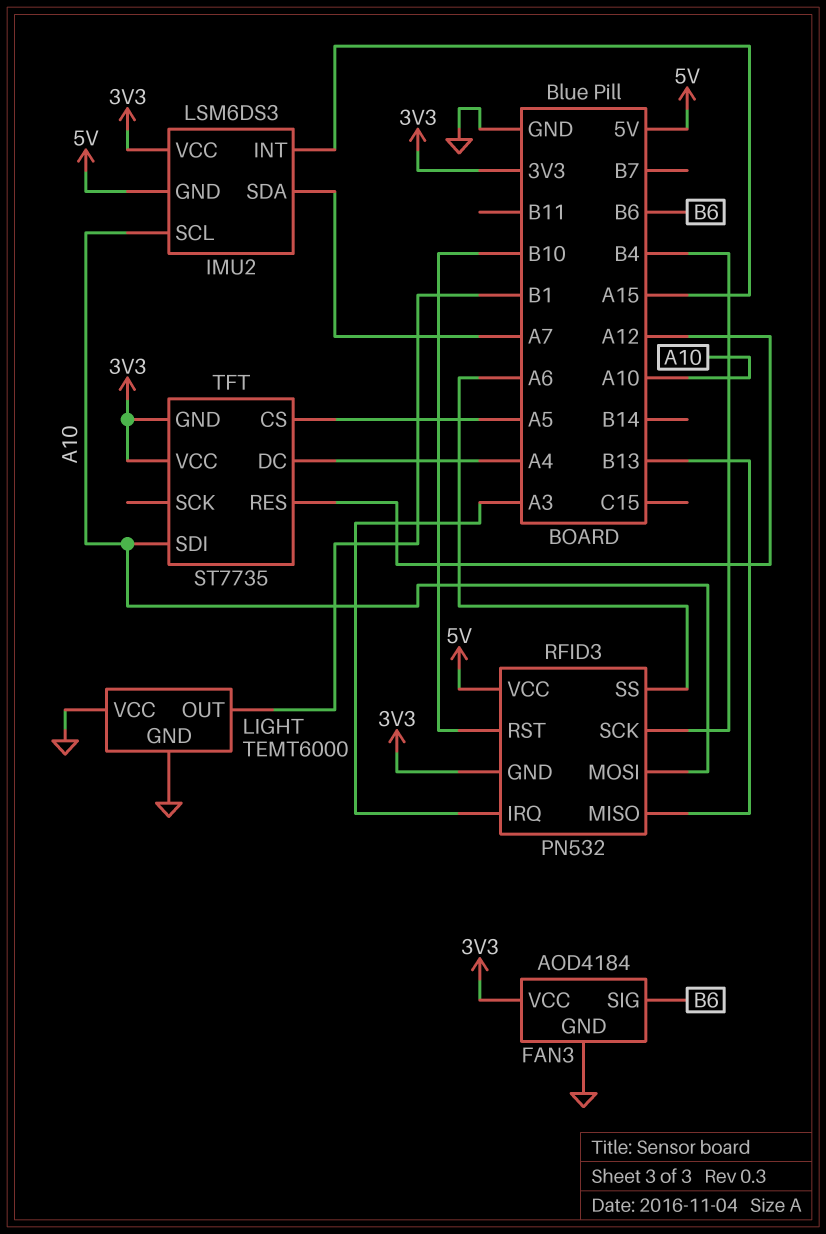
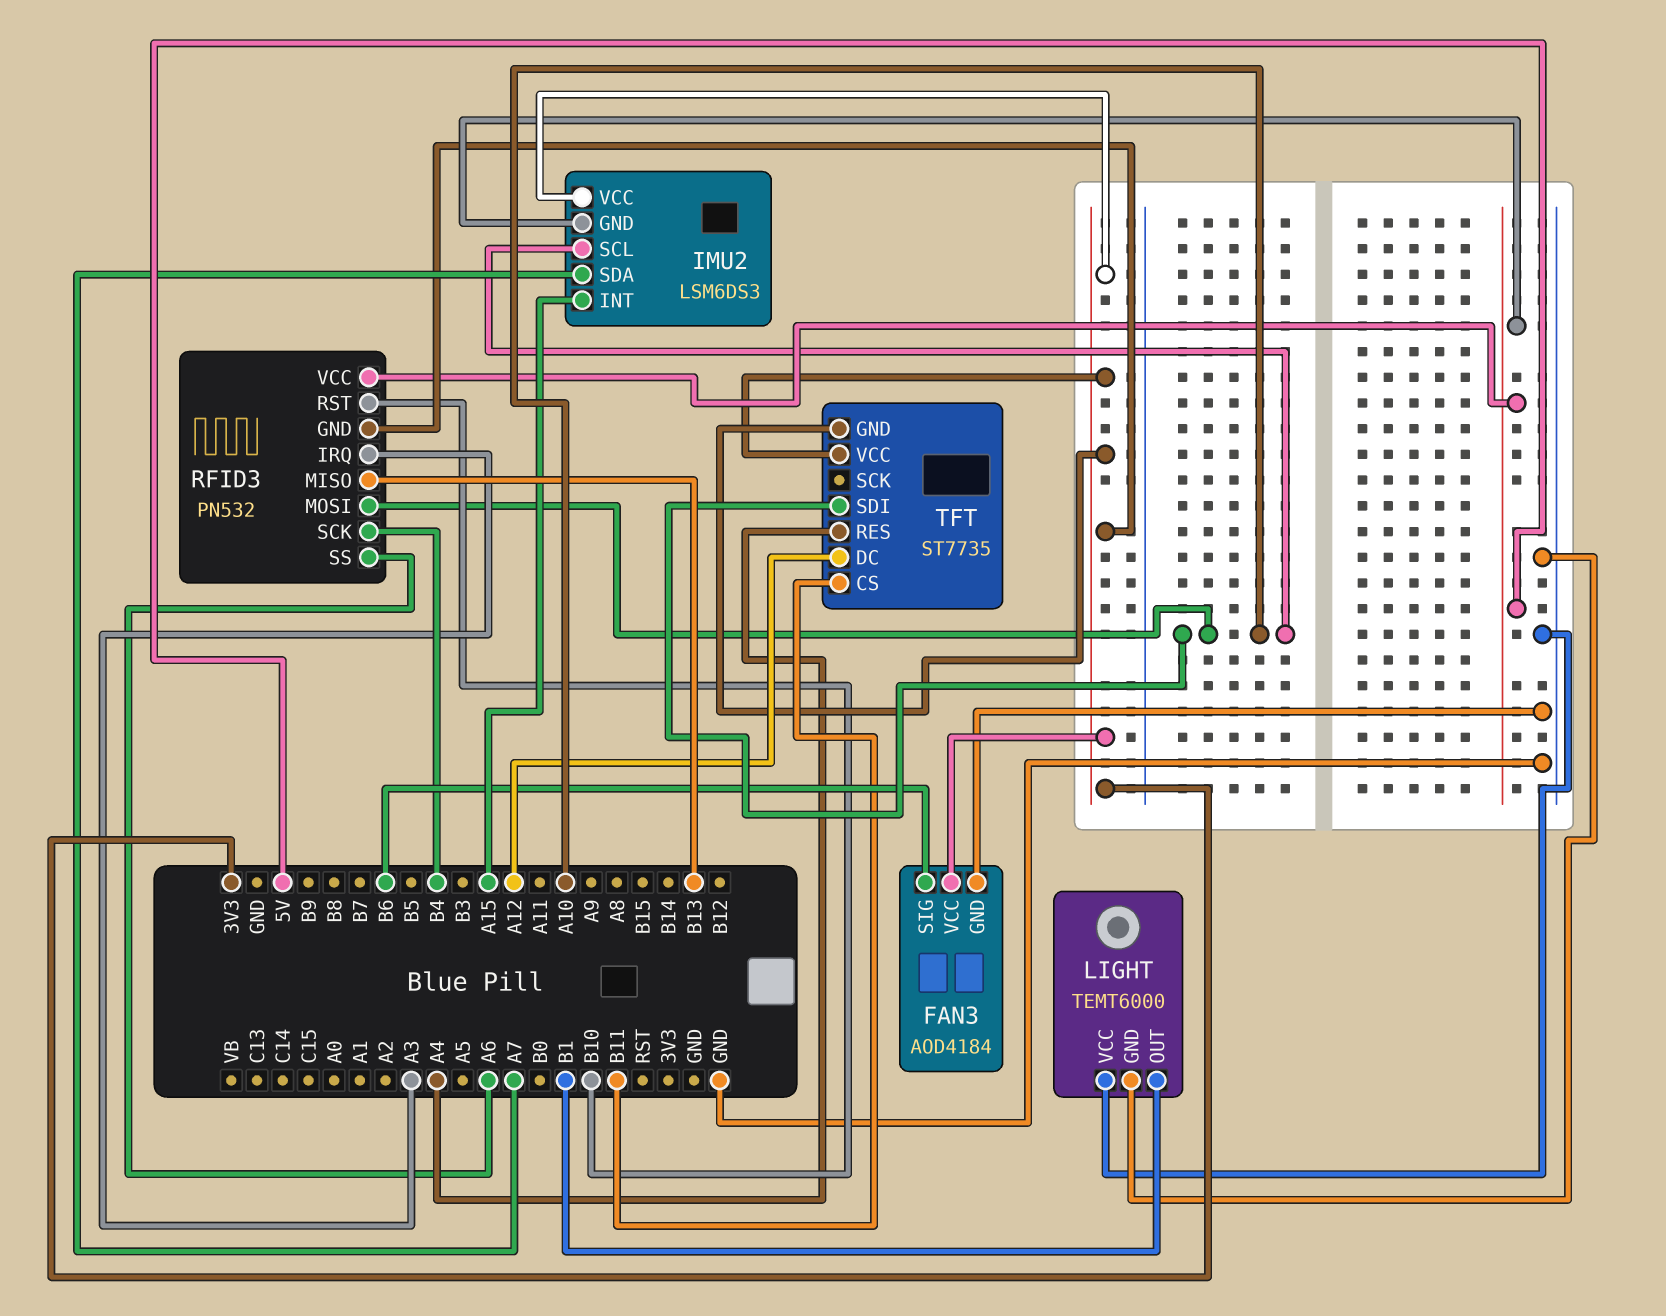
TFT pin CS: A5 -> B11
TFT pin DC: A4 -> A12
TFT pin RES: A12 -> A4

